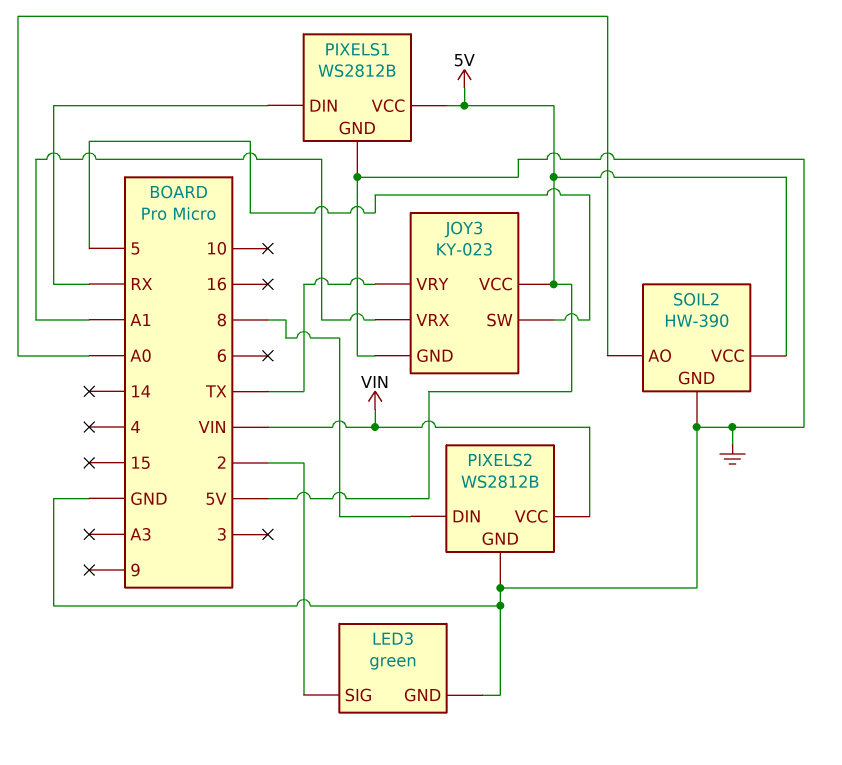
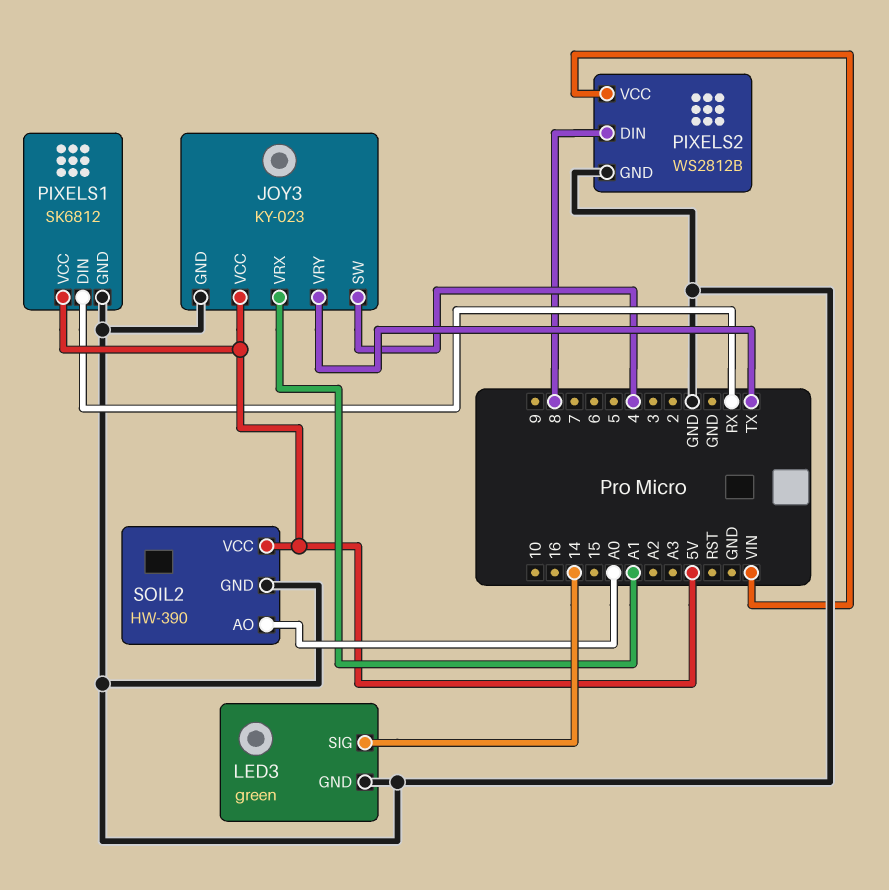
JOY3 pin SW: 5 -> 4
LED3 pin SIG: 2 -> 14
PIXELS1: WS2812B -> SK6812

